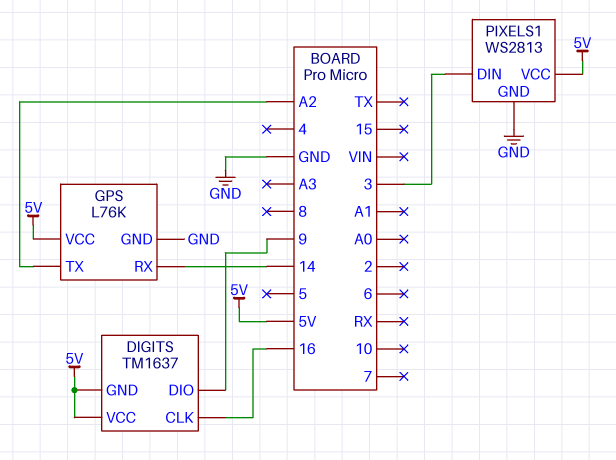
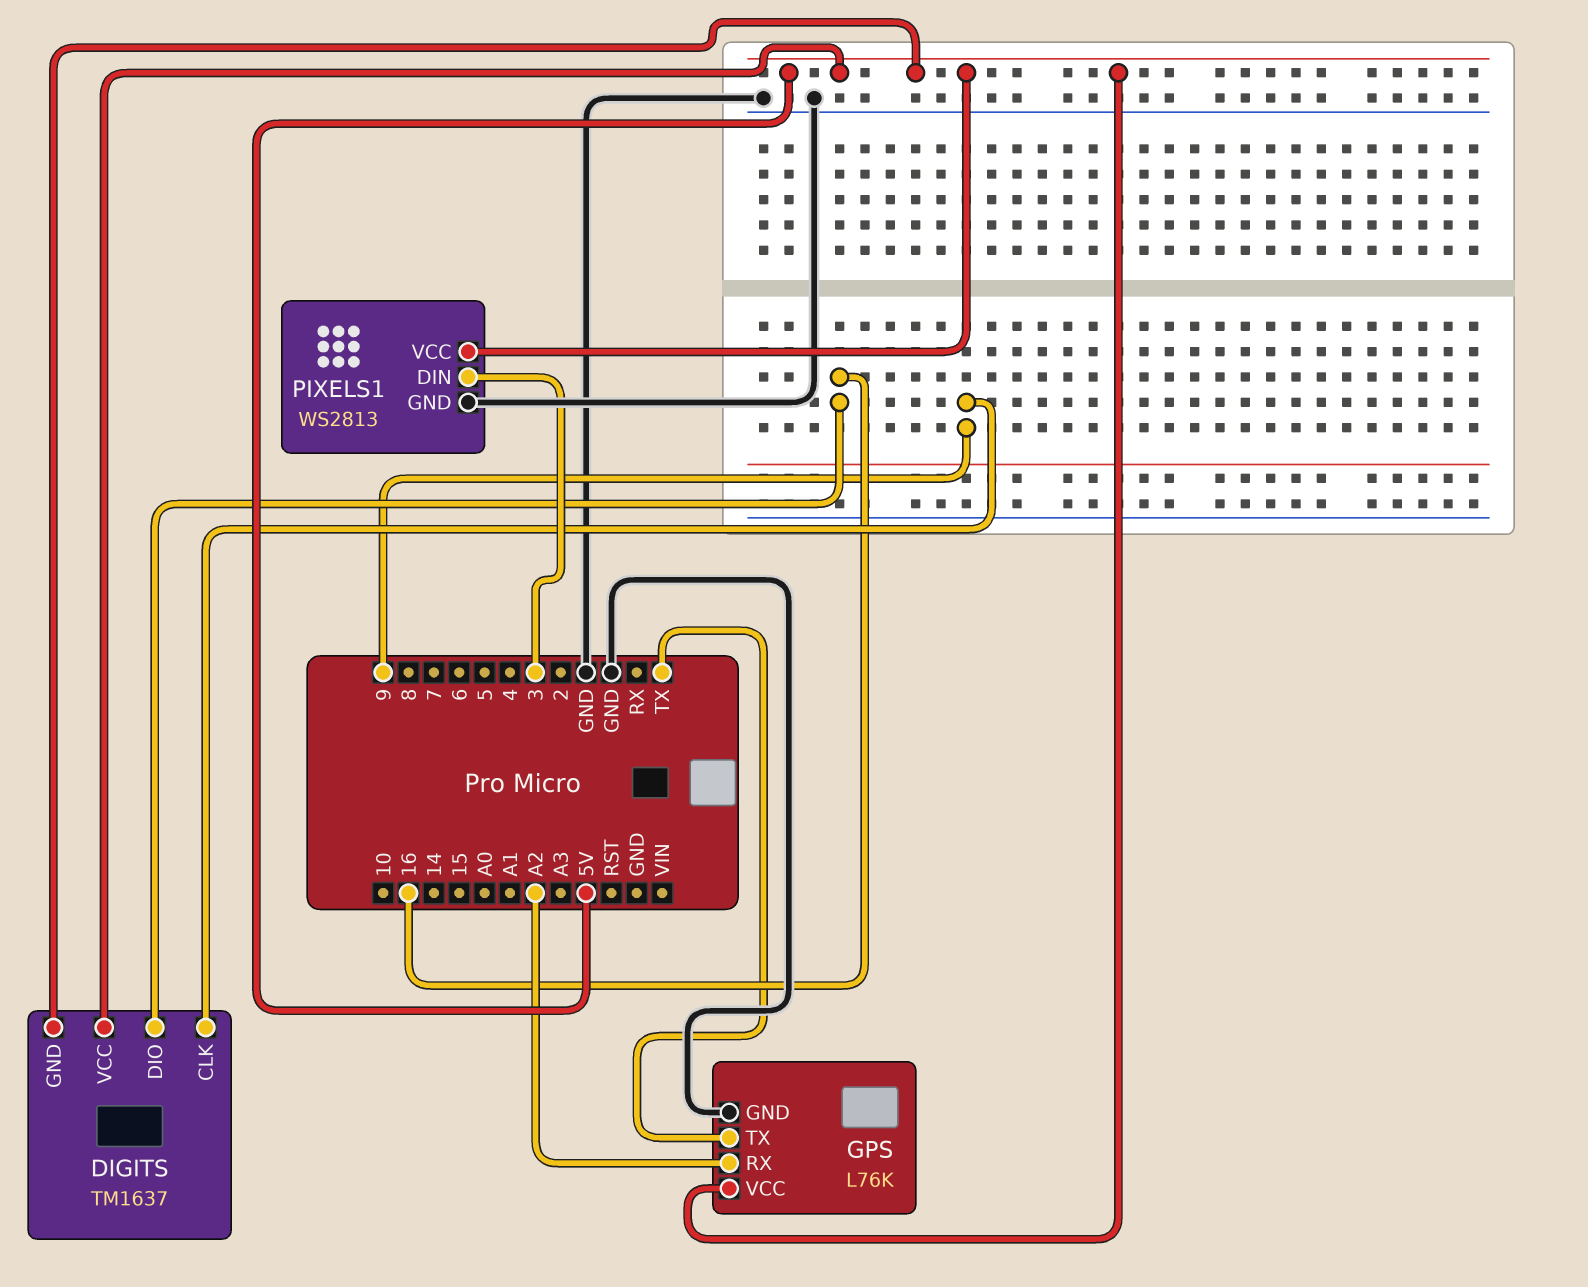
DIGITS pin CLK: 16 -> 9
DIGITS pin DIO: 9 -> 16
GPS pin RX: 14 -> A2
GPS pin TX: A2 -> TX

